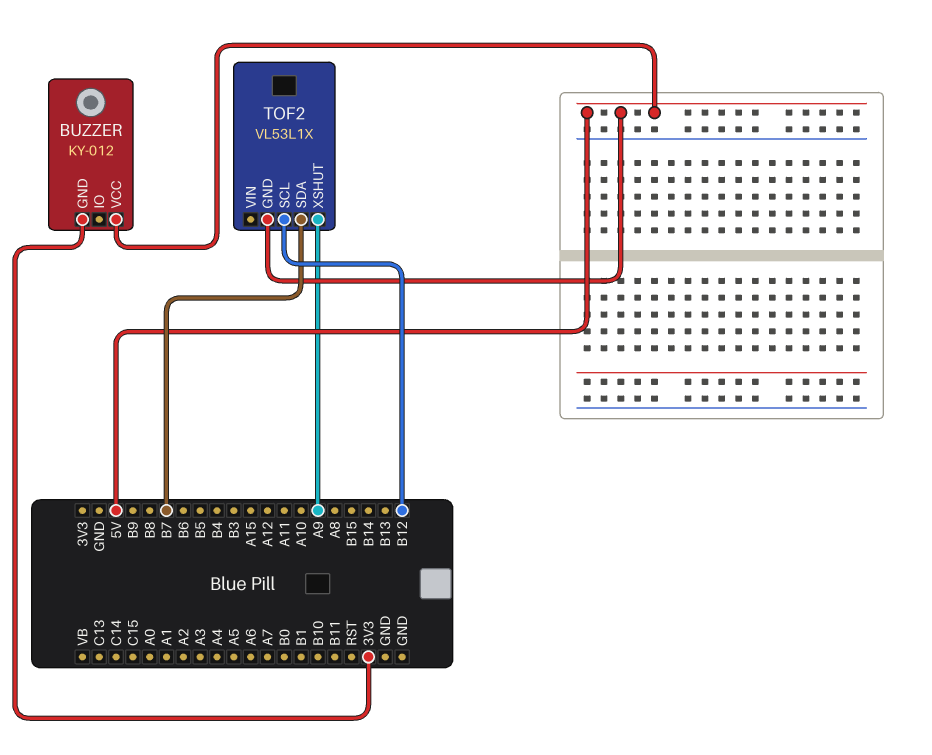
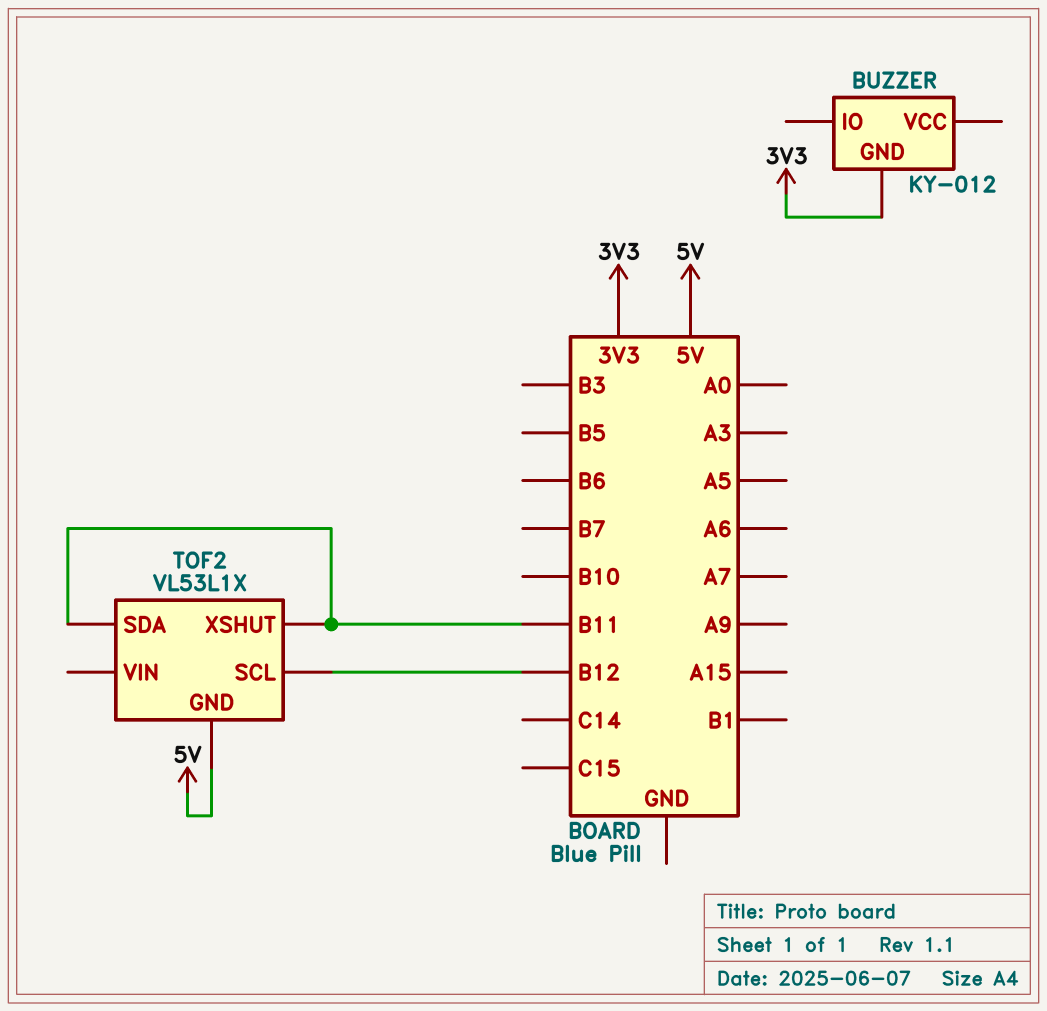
BUZZER pin VCC: 5V -> none
TOF2 pin SDA: B7 -> B11
TOF2 pin XSHUT: A9 -> B11

